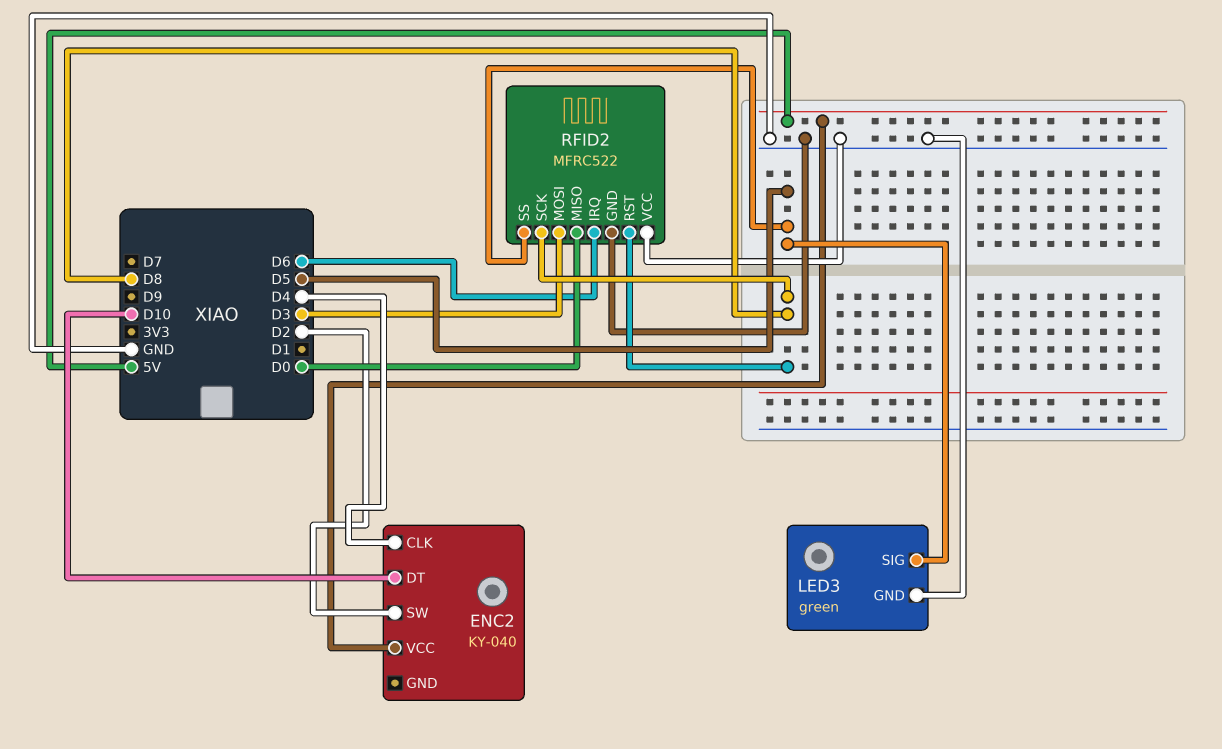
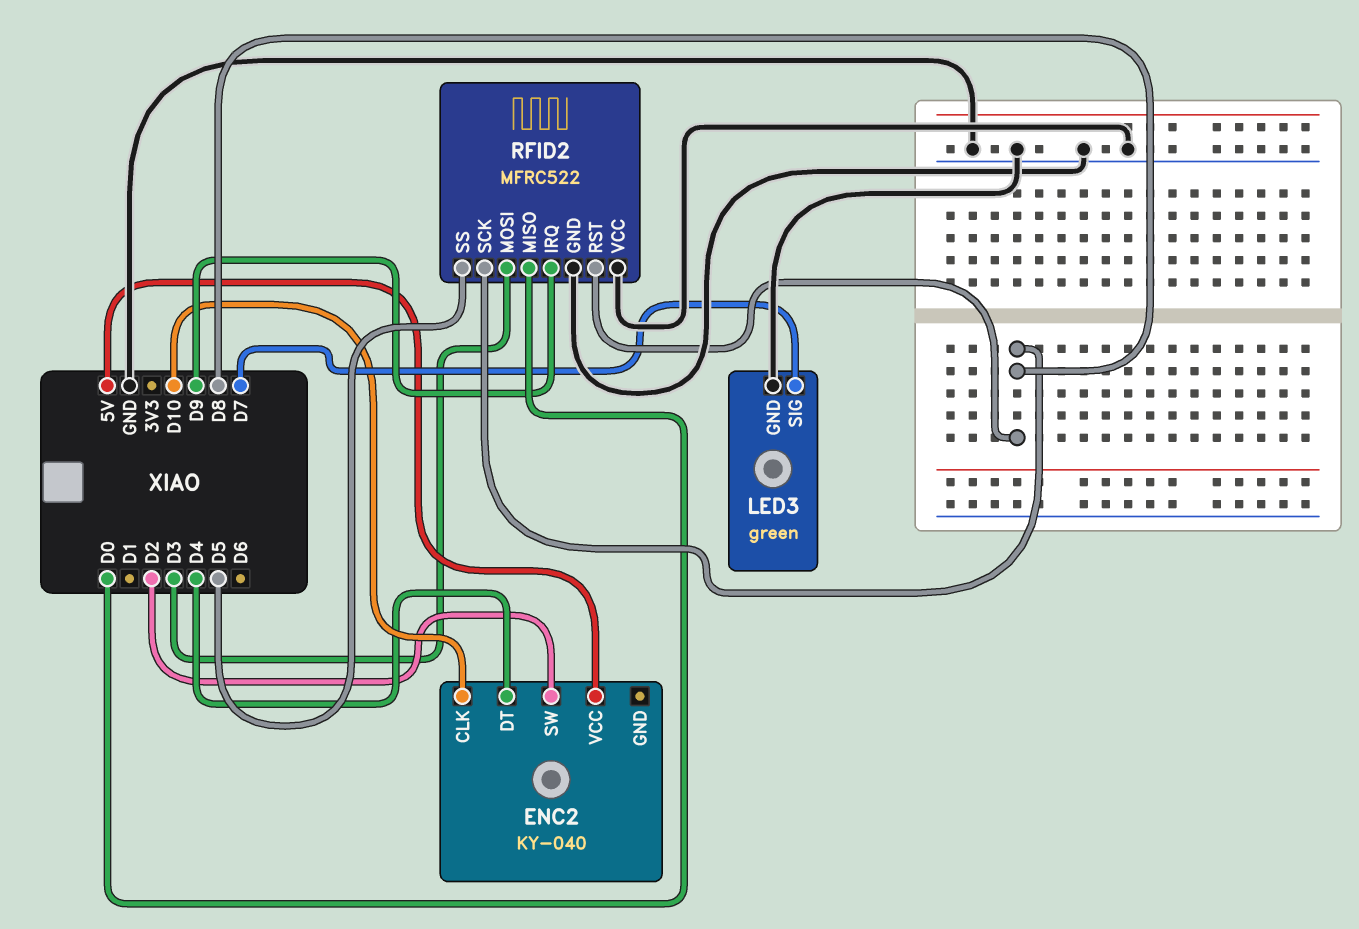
ENC2 pin CLK: D4 -> D10
ENC2 pin DT: D10 -> D4
LED3 pin SIG: D5 -> D7
RFID2 pin IRQ: D6 -> D9

